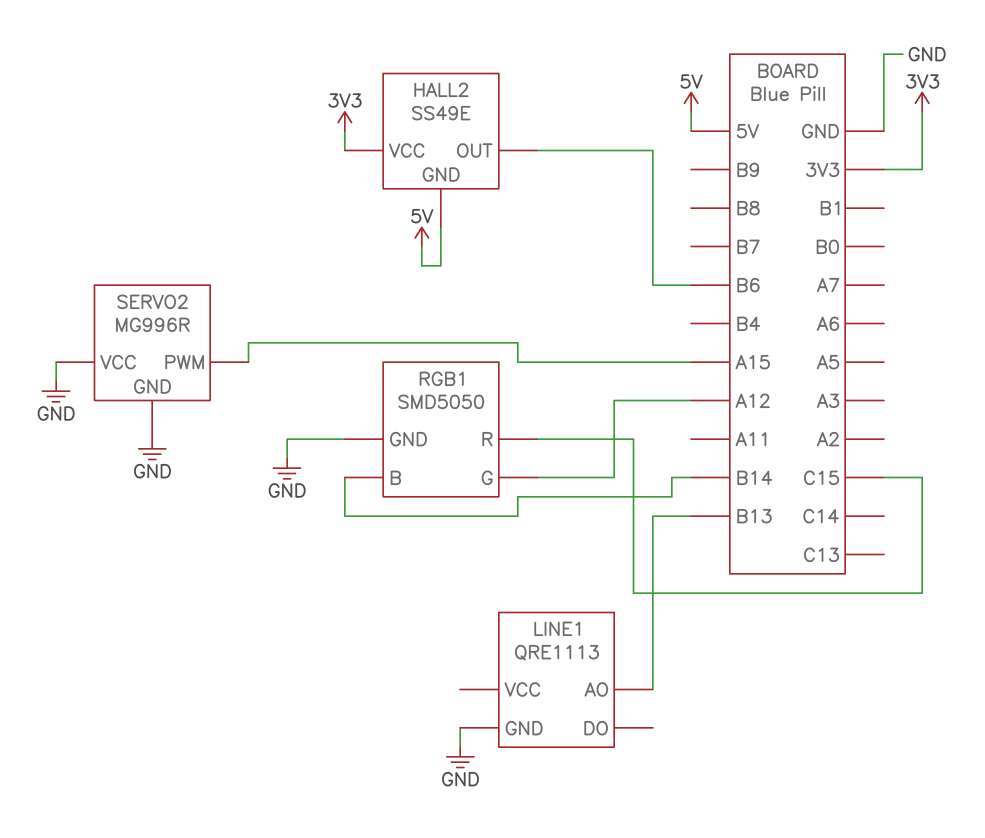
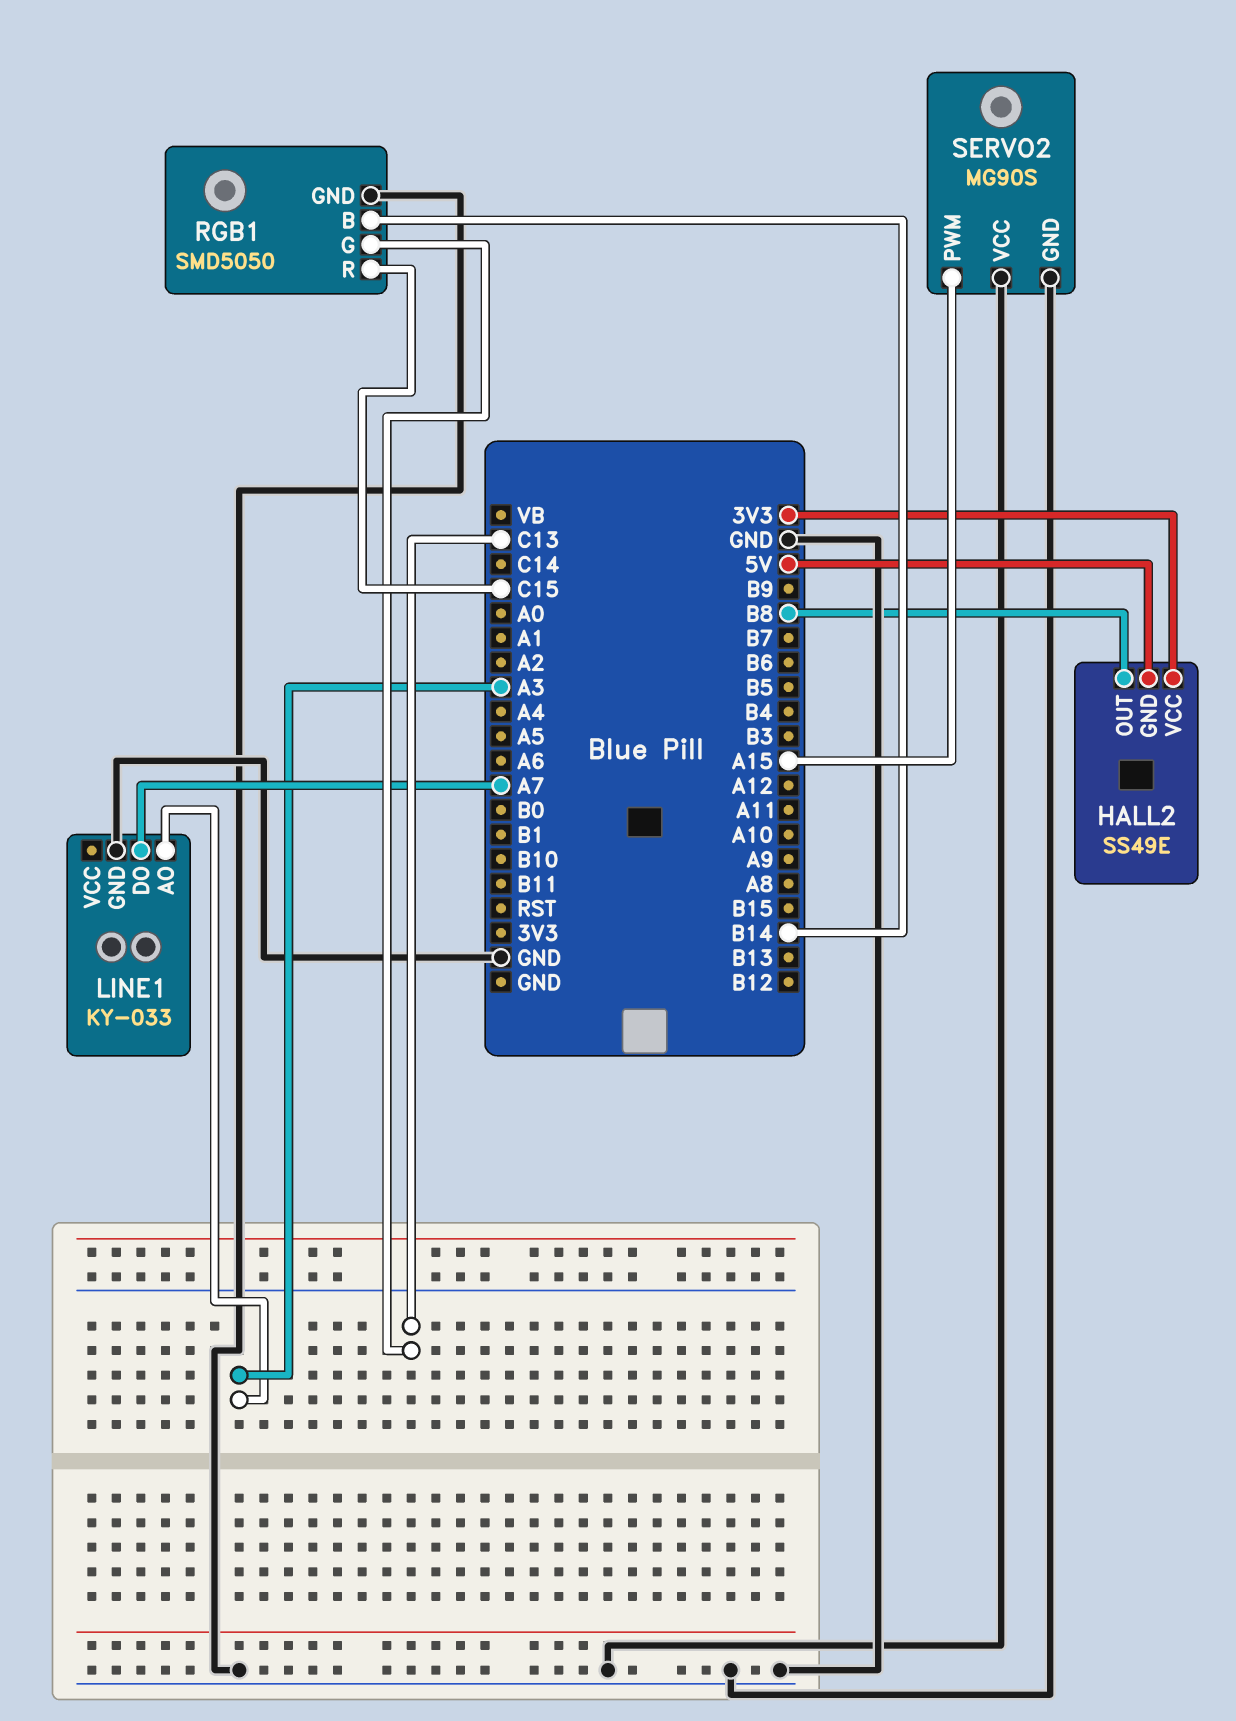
HALL2 pin OUT: B6 -> B8
LINE1: QRE1113 -> KY-033
LINE1 pin AO: B13 -> A3
LINE1 pin DO: none -> A7
RGB1 pin G: A12 -> C13
SERVO2: MG996R -> MG90S

